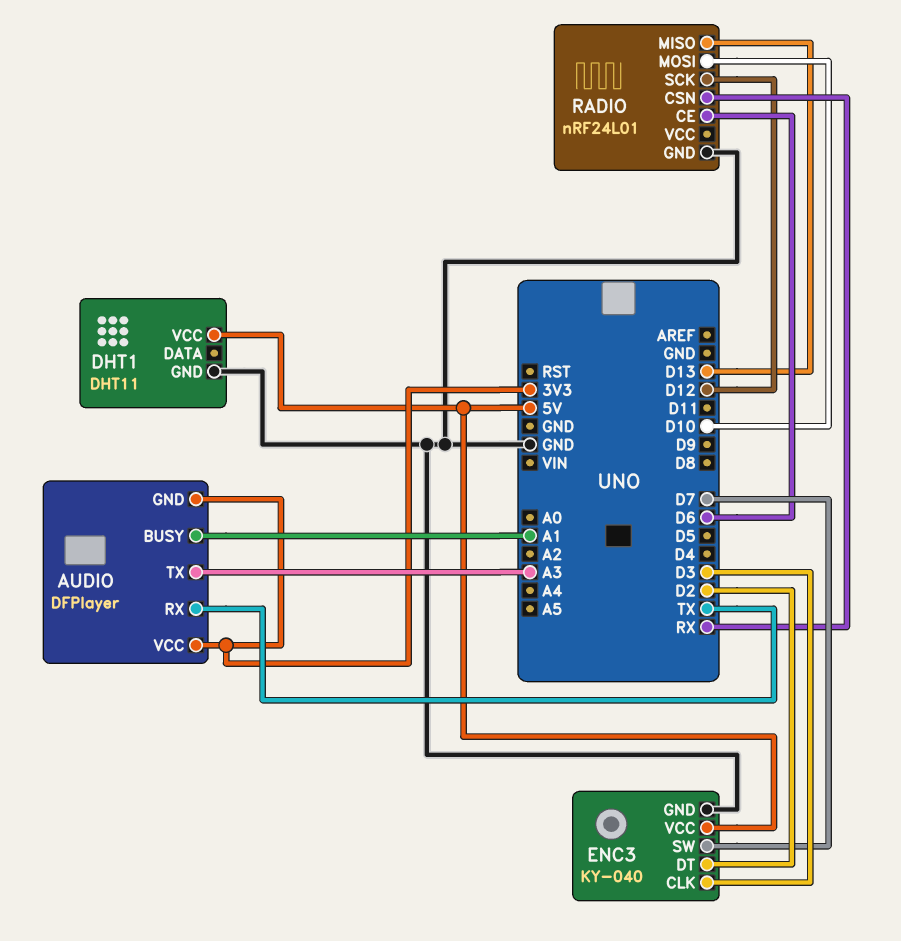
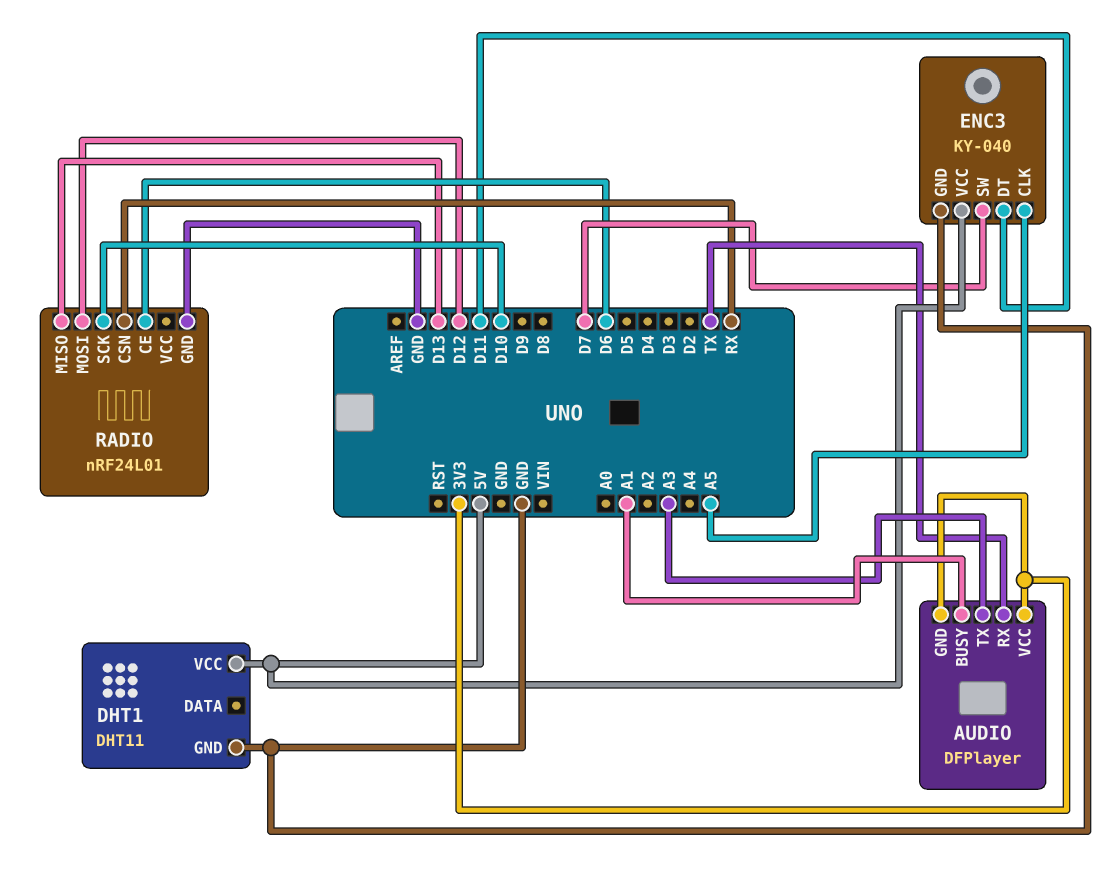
ENC3 pin CLK: D3 -> A5
ENC3 pin DT: D2 -> D11
RADIO pin MOSI: D10 -> D12
RADIO pin SCK: D12 -> D10

